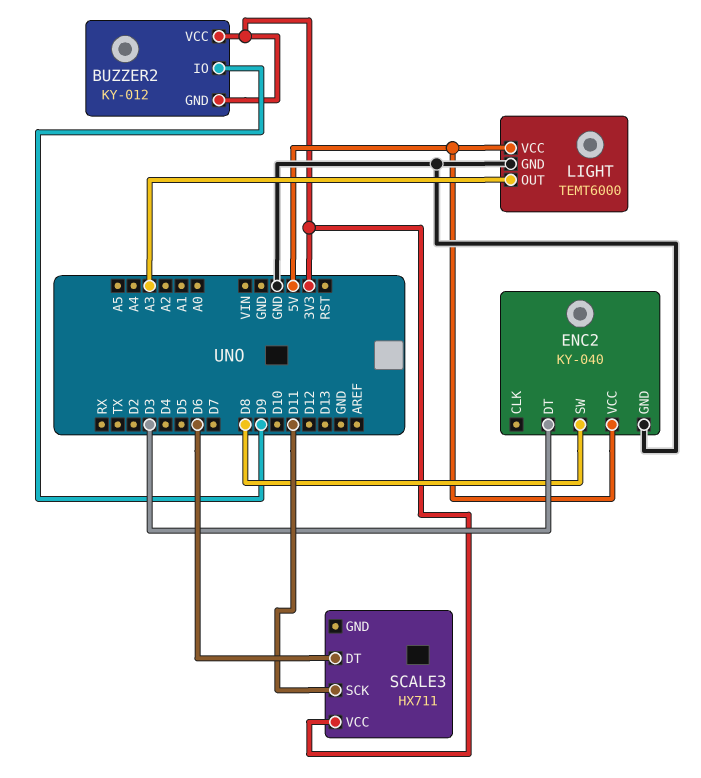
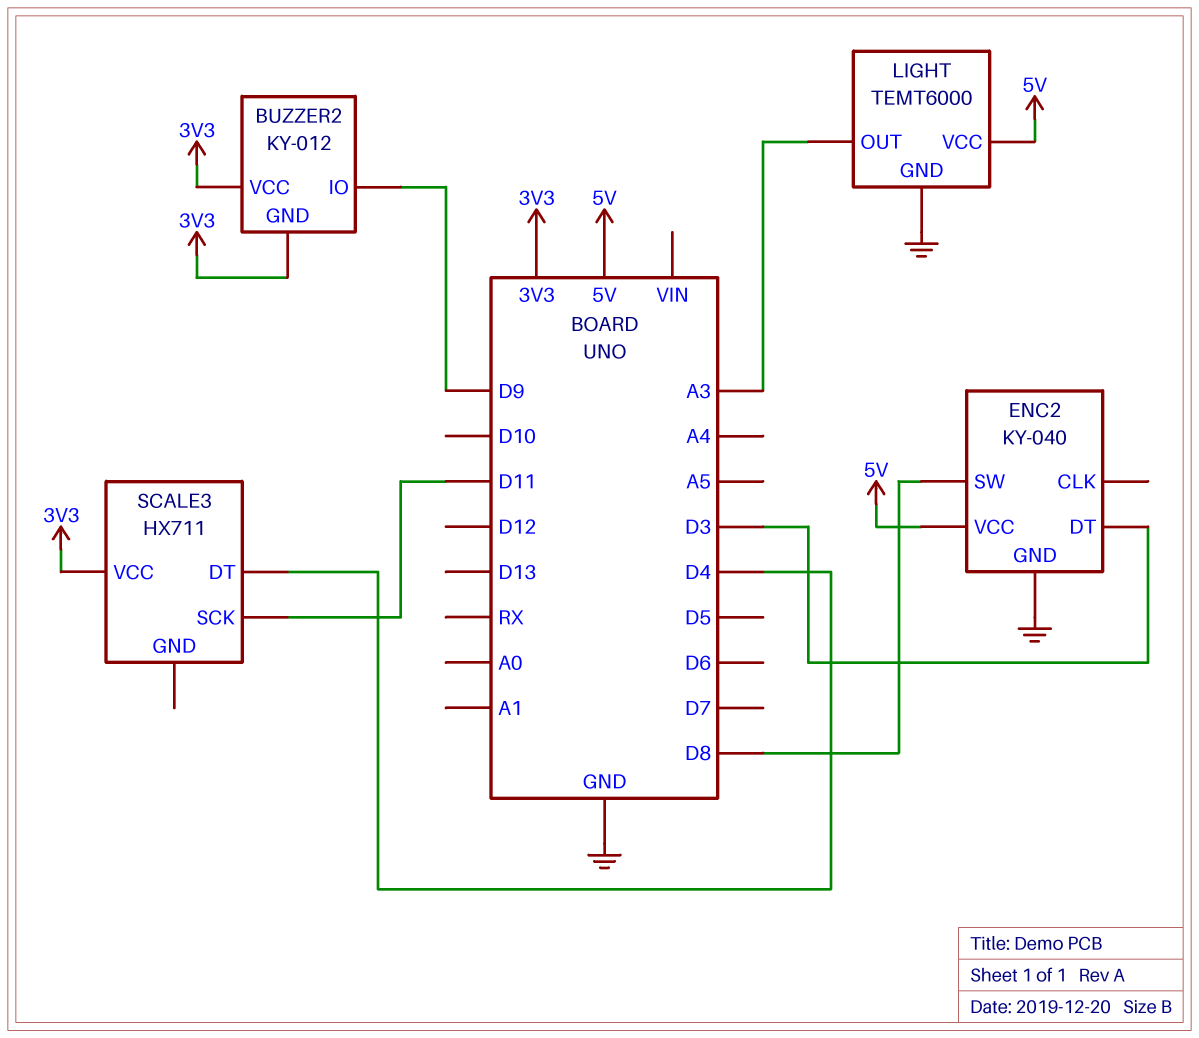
SCALE3 pin DT: D6 -> D4

